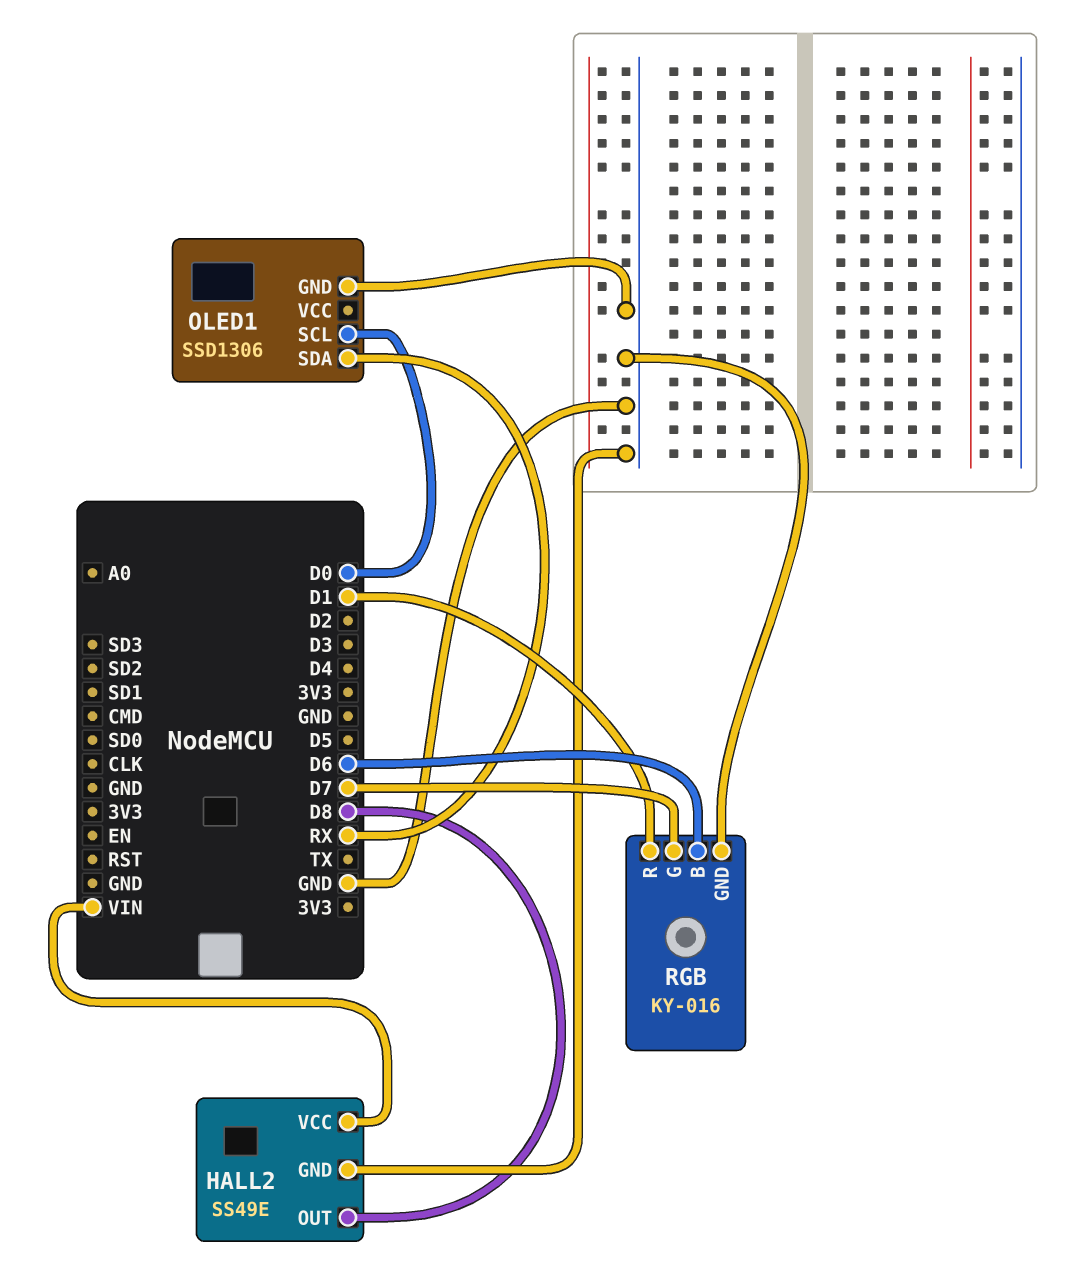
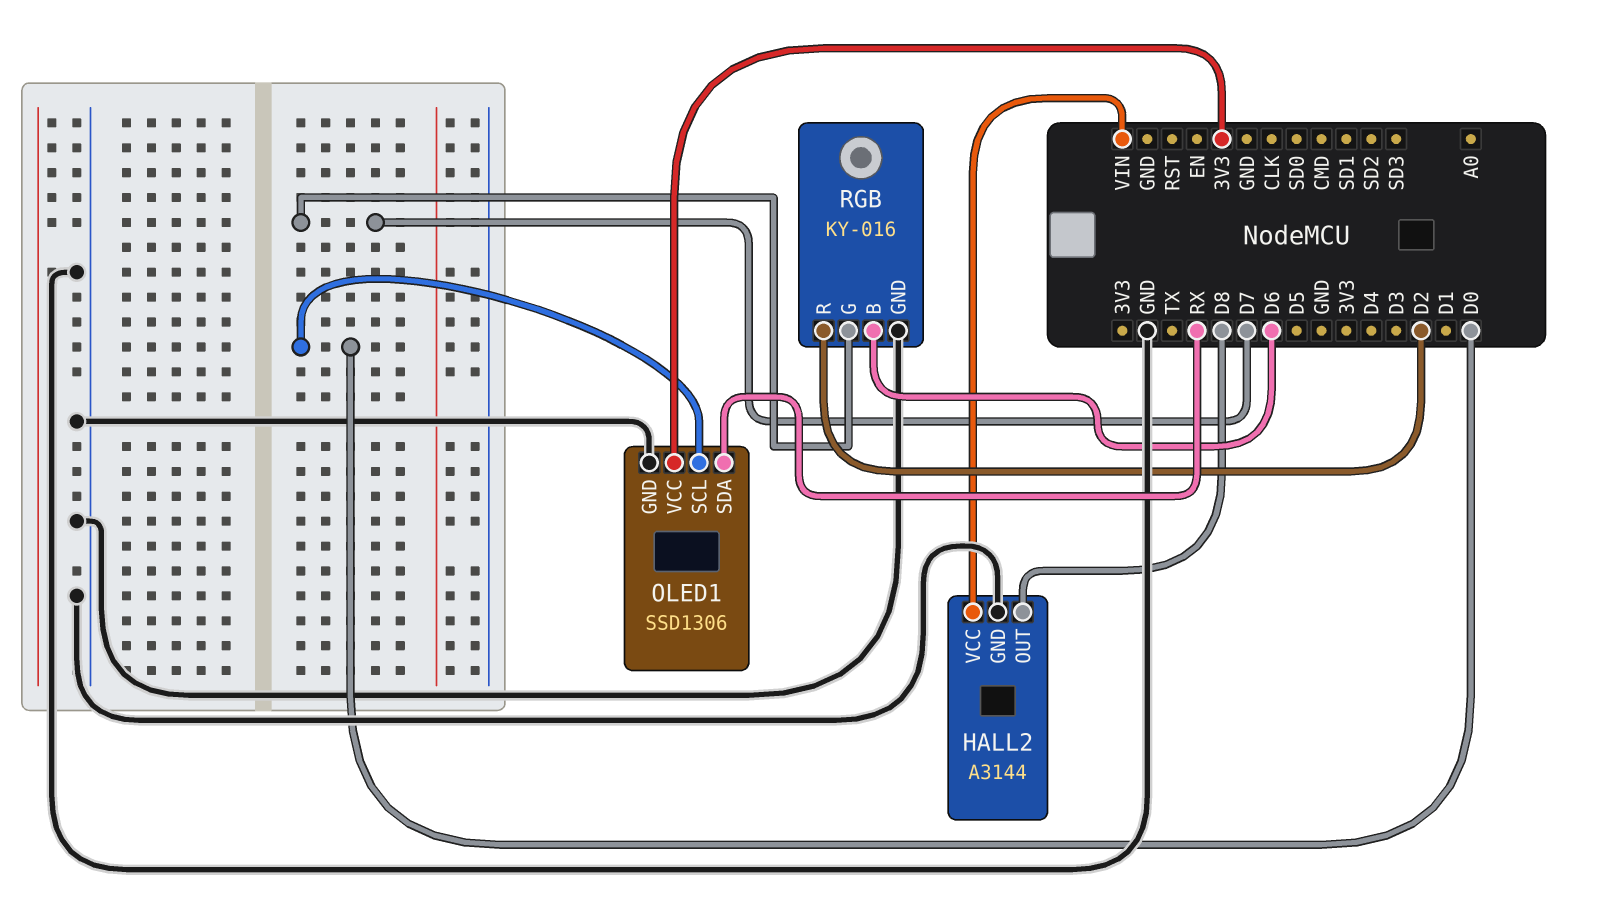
HALL2: SS49E -> A3144
OLED1 pin VCC: none -> 3V3
RGB pin R: D1 -> D2

